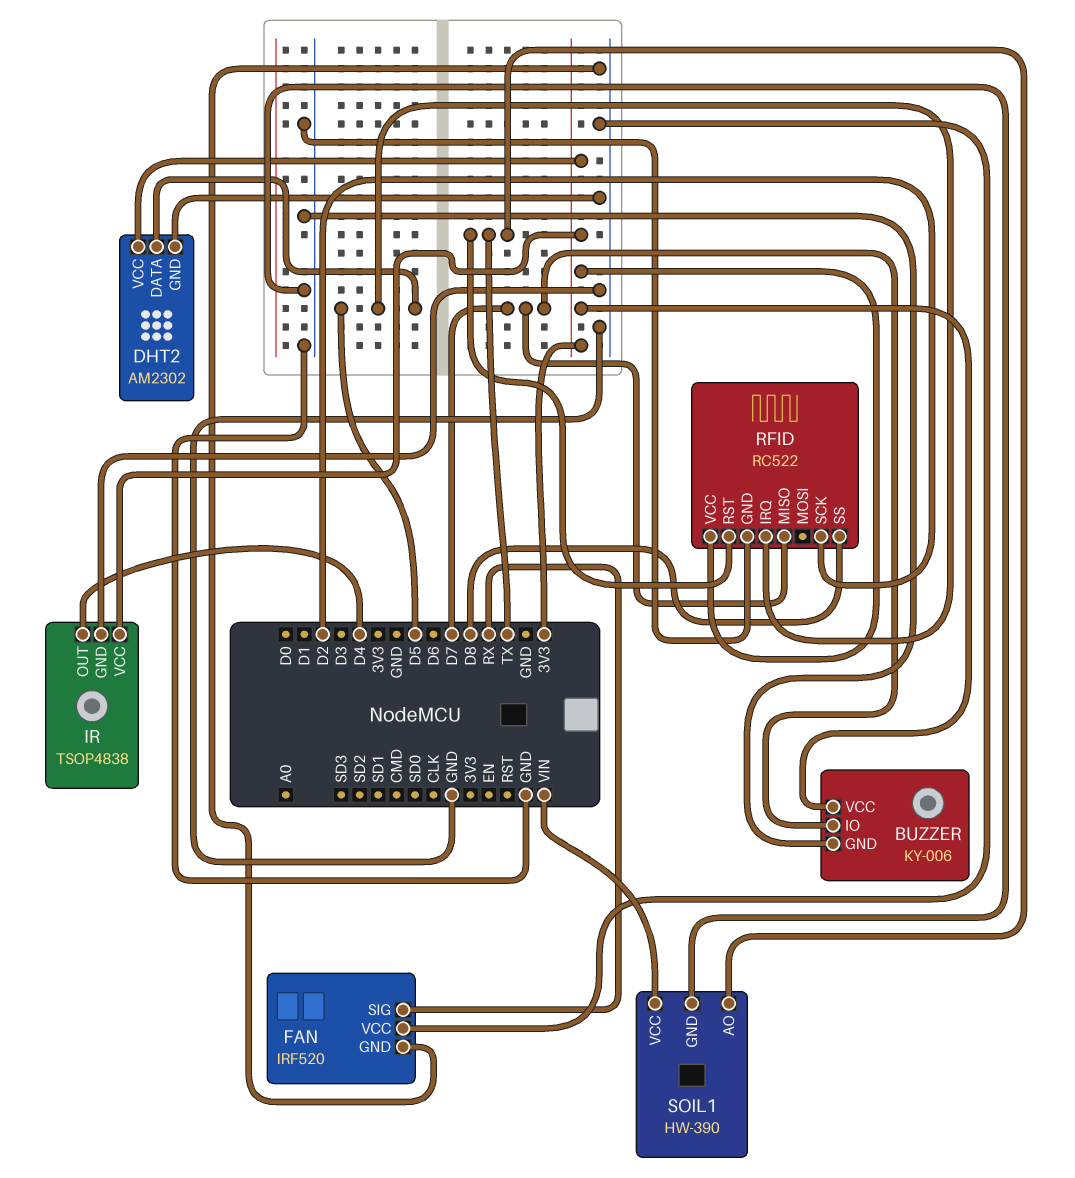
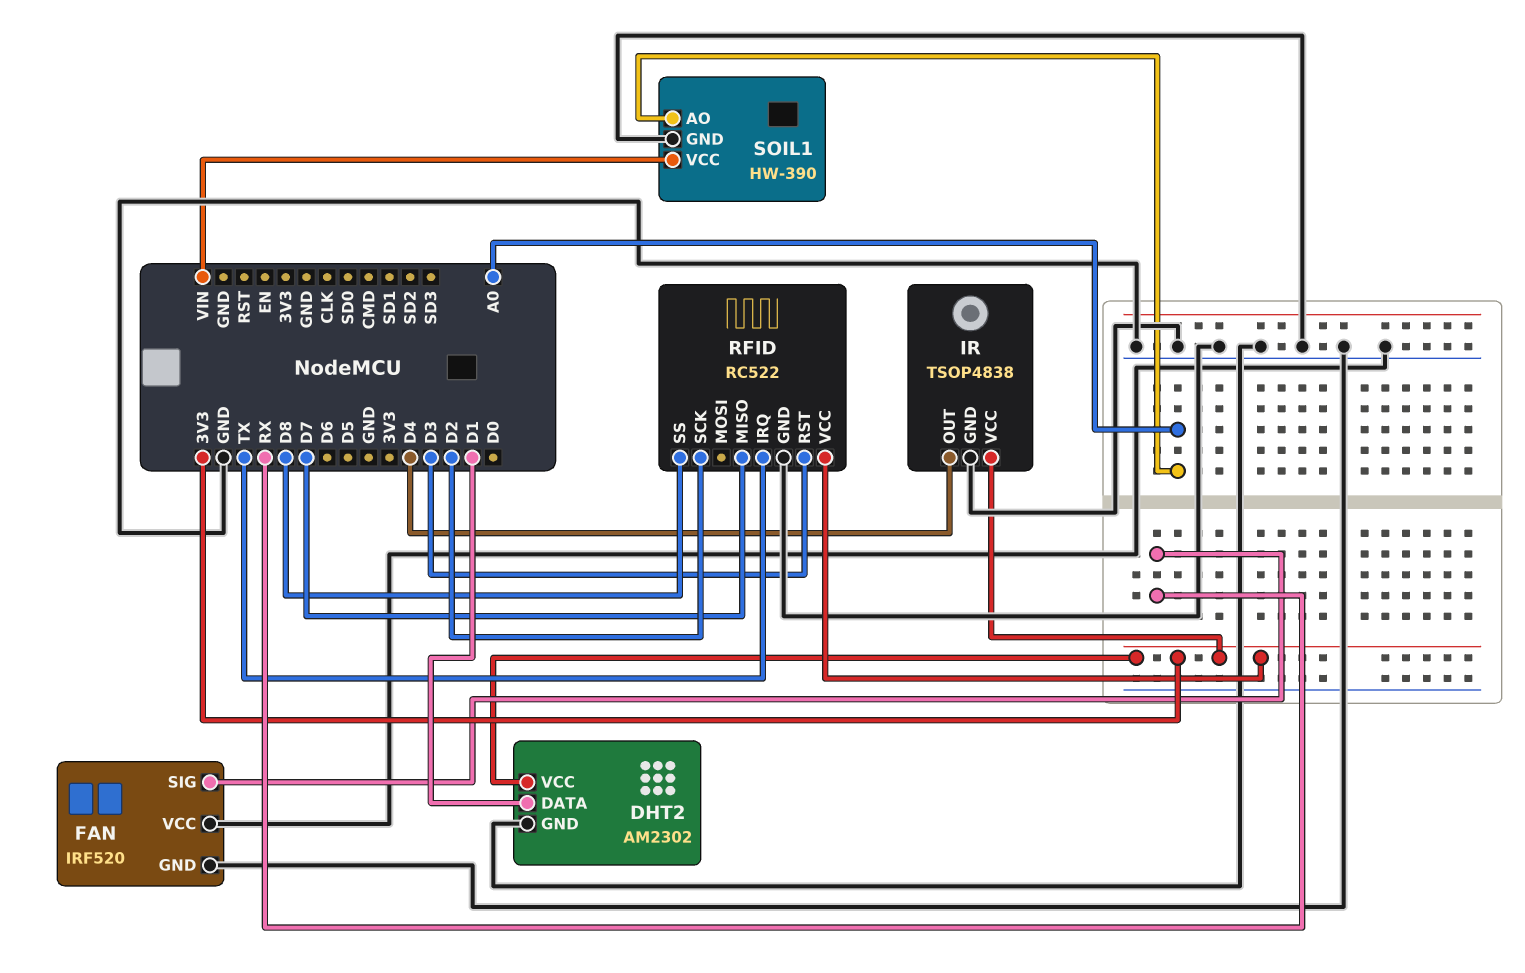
BUZZER: KY-006 -> none
BUZZER pin GND: GND -> none
BUZZER pin IO: D7 -> none
BUZZER pin VCC: 3V3 -> none
DHT2 pin DATA: D5 -> D1
RFID pin IRQ: D5 -> TX
RFID pin RST: TX -> D3
SOIL1 pin AO: TX -> A0

